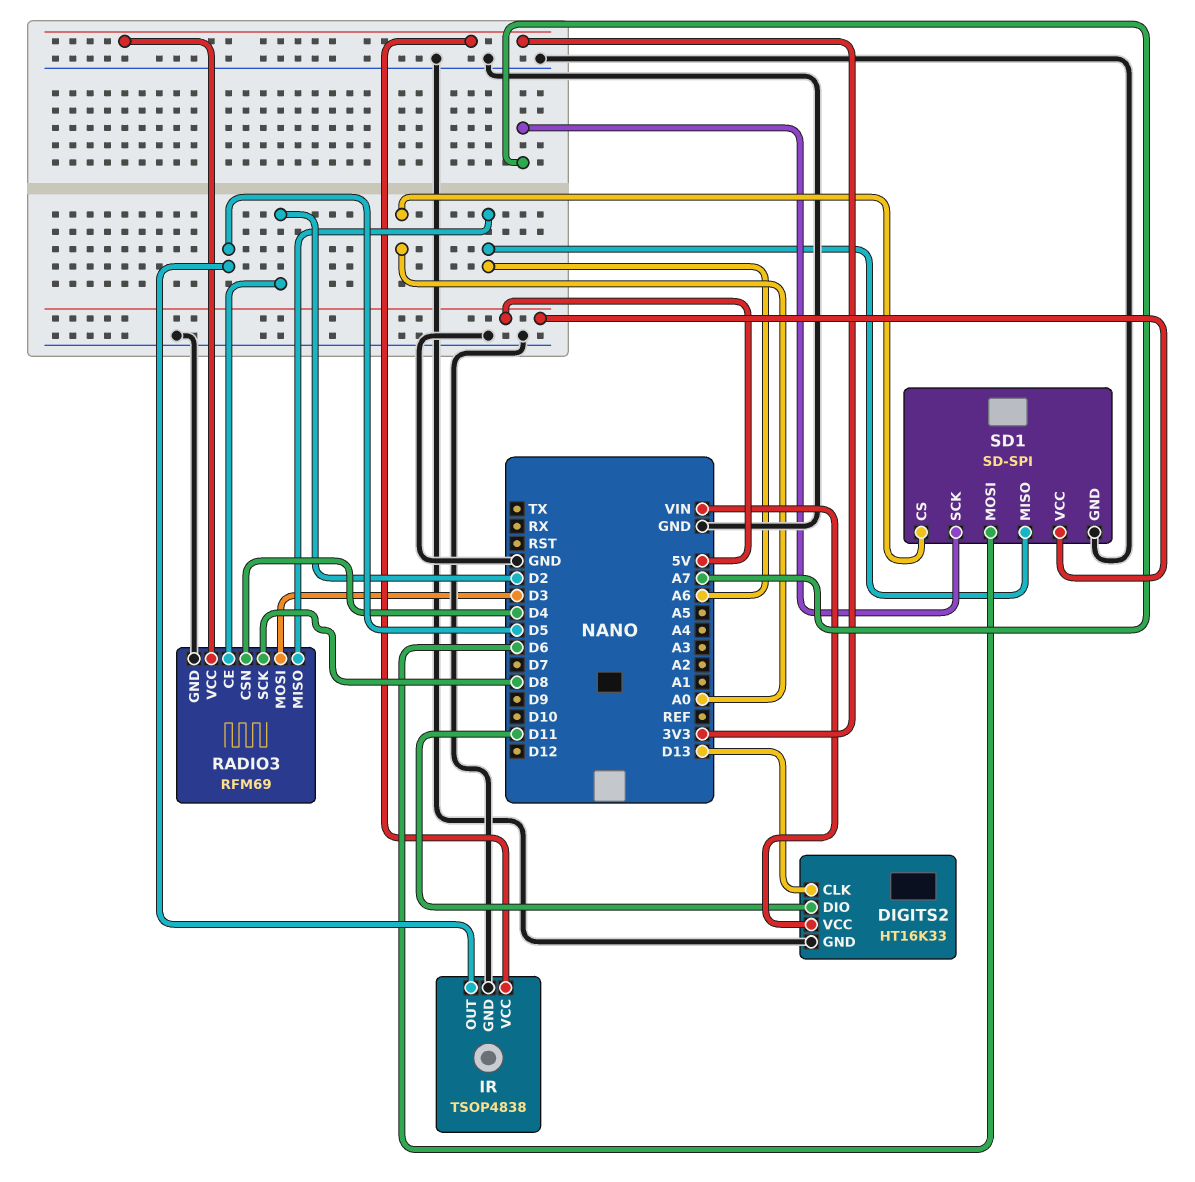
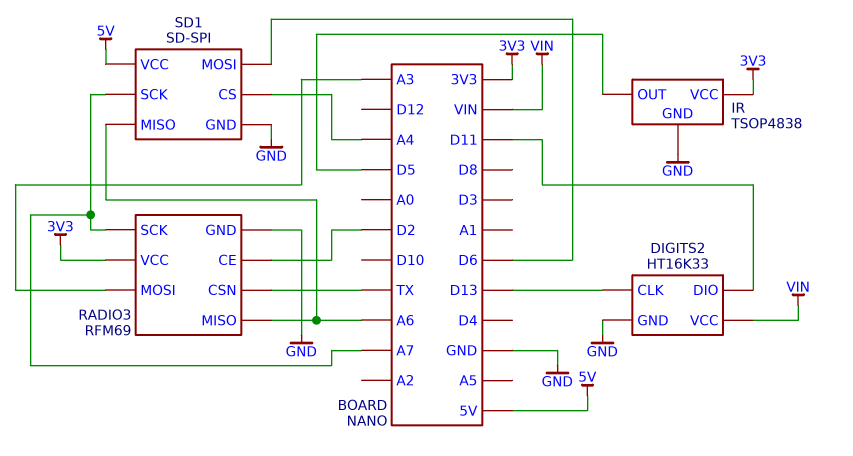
RADIO3 pin CSN: D4 -> TX
RADIO3 pin MOSI: D3 -> A3
RADIO3 pin SCK: D8 -> A7
SD1 pin CS: A0 -> A4

